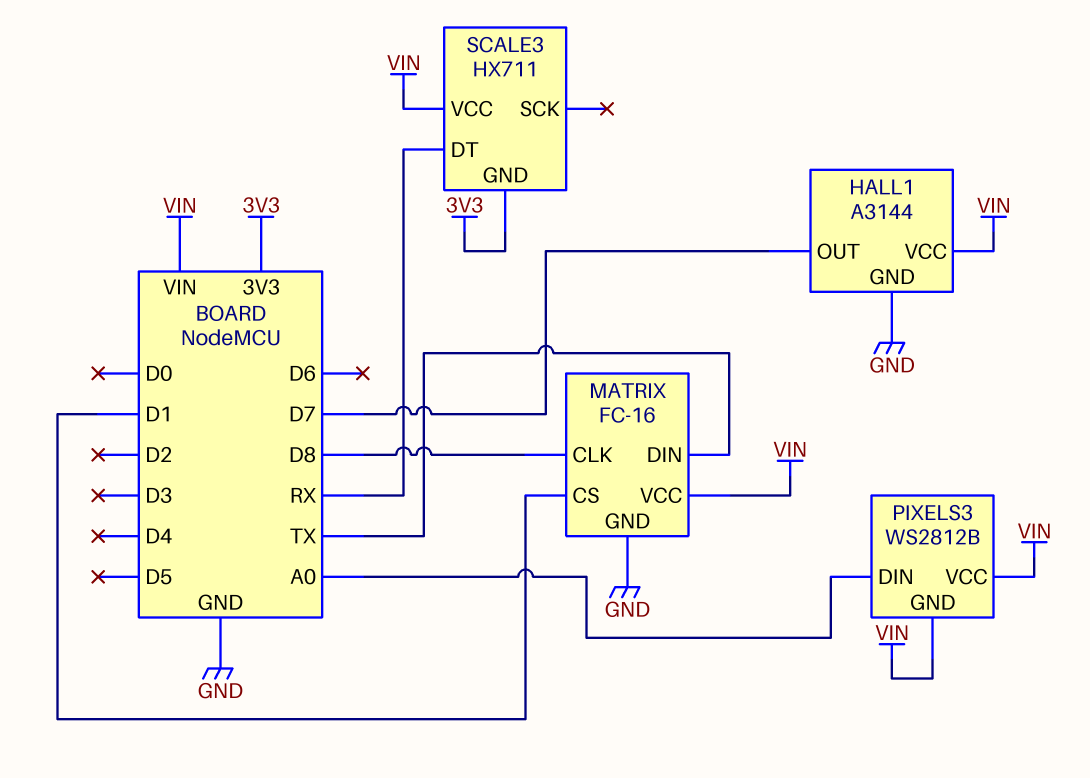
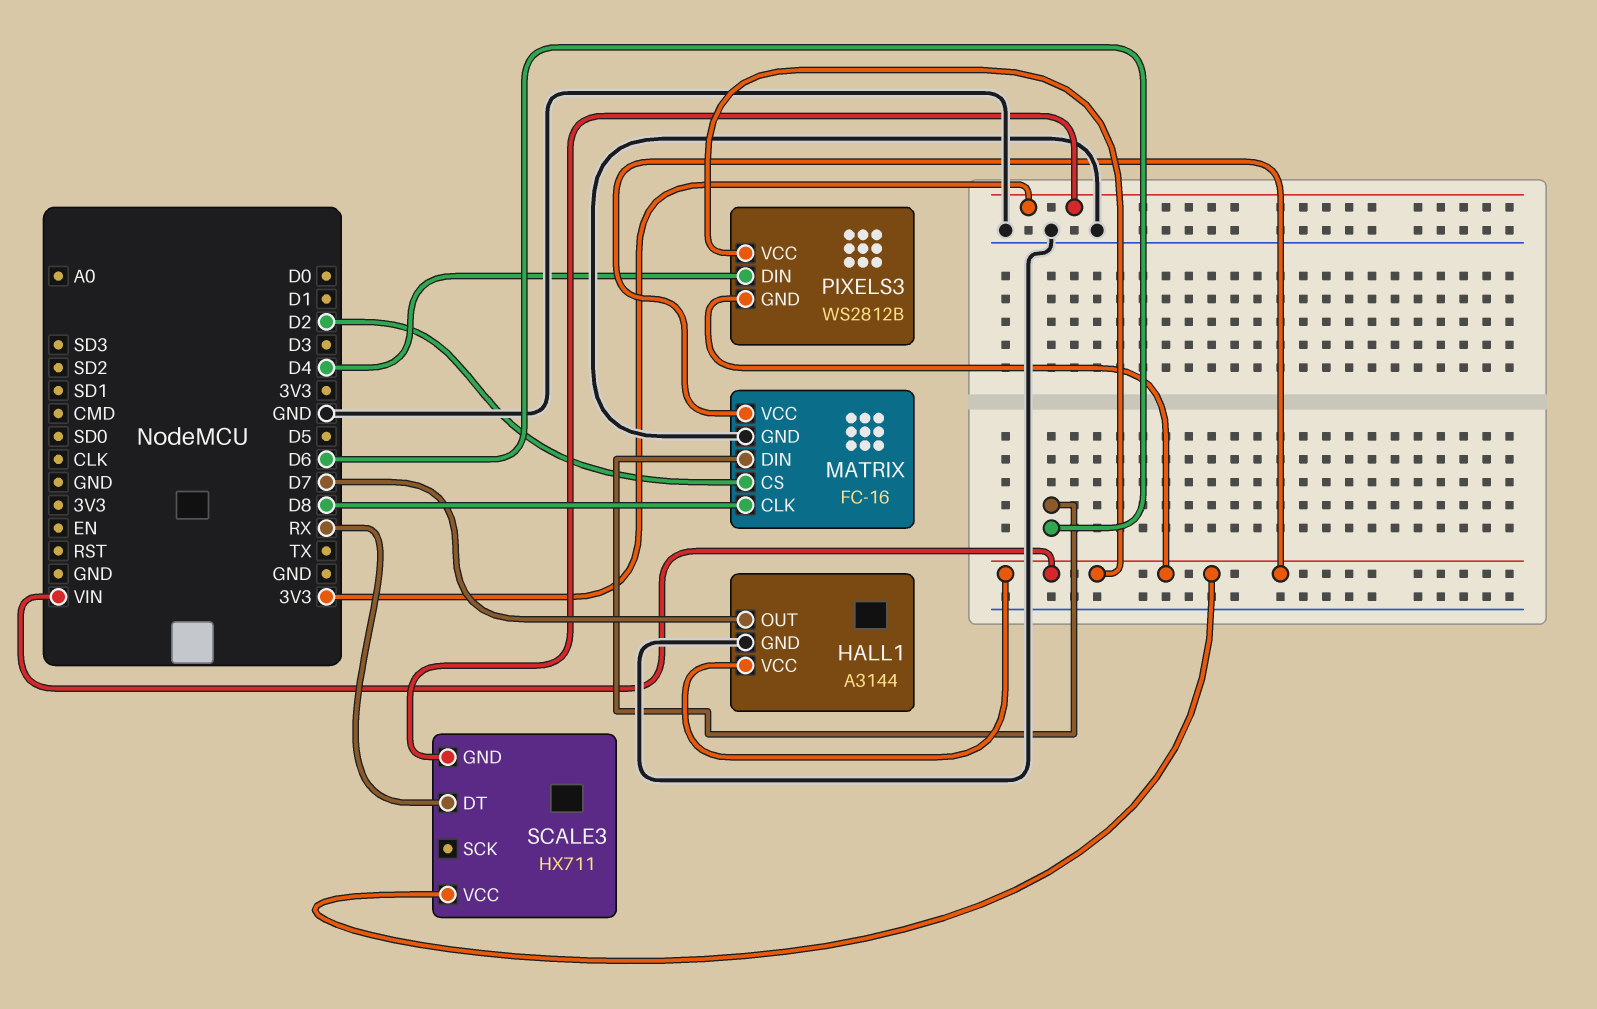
MATRIX pin CS: D1 -> D2
MATRIX pin DIN: TX -> D6
PIXELS3 pin DIN: A0 -> D4

